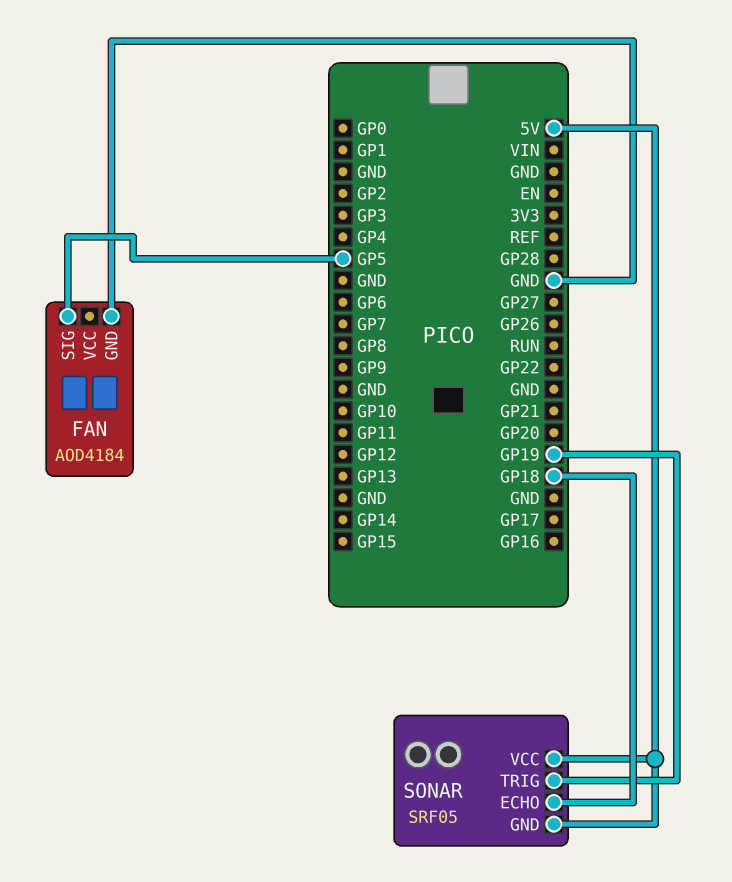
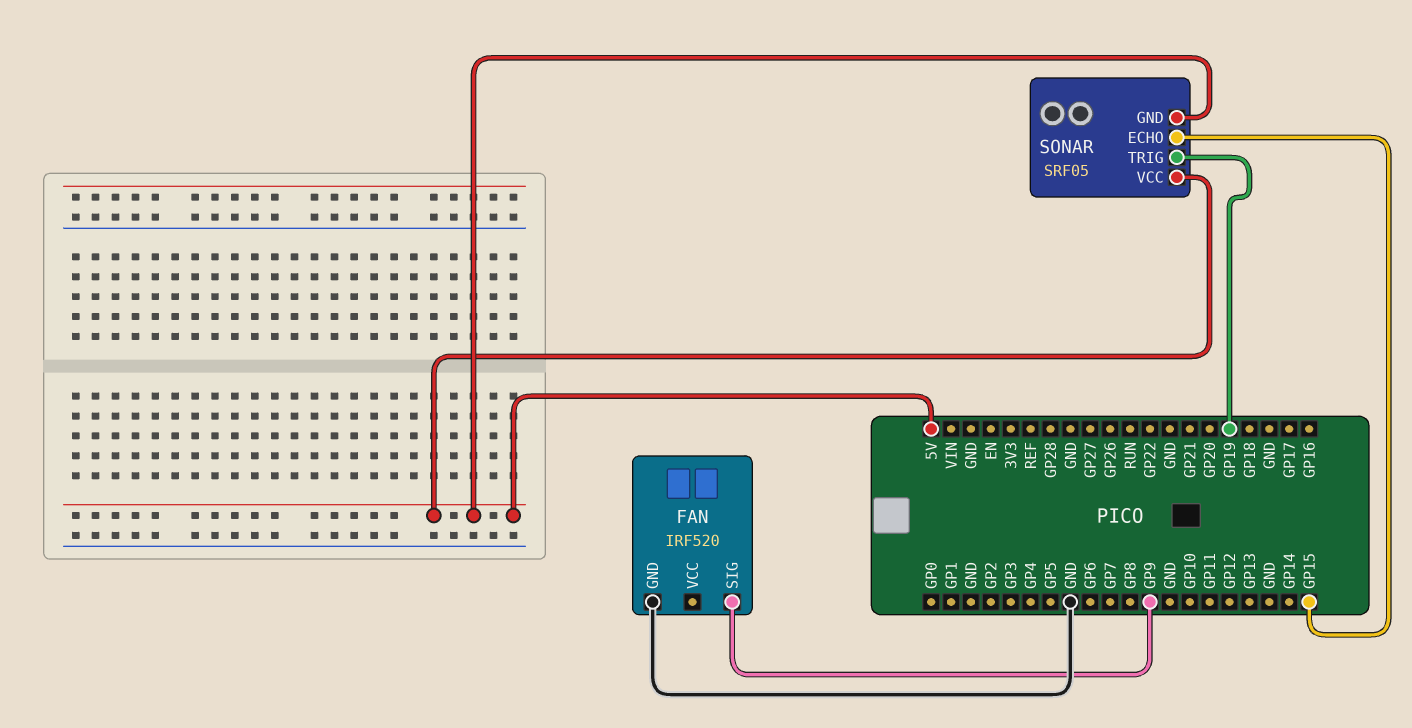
FAN: AOD4184 -> IRF520
FAN pin SIG: GP5 -> GP9
SONAR pin ECHO: GP18 -> GP15

